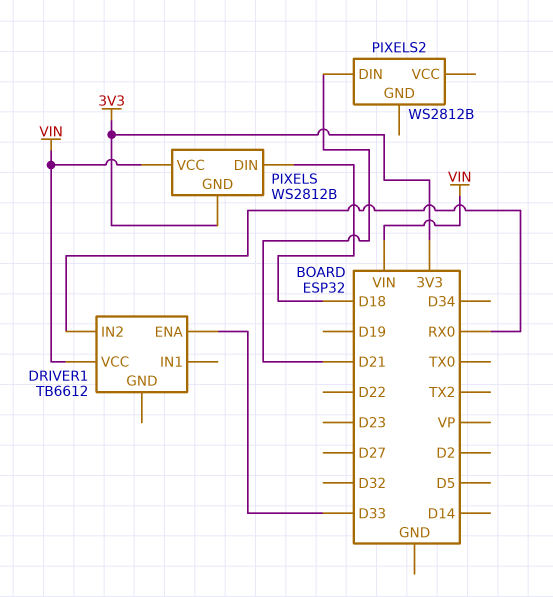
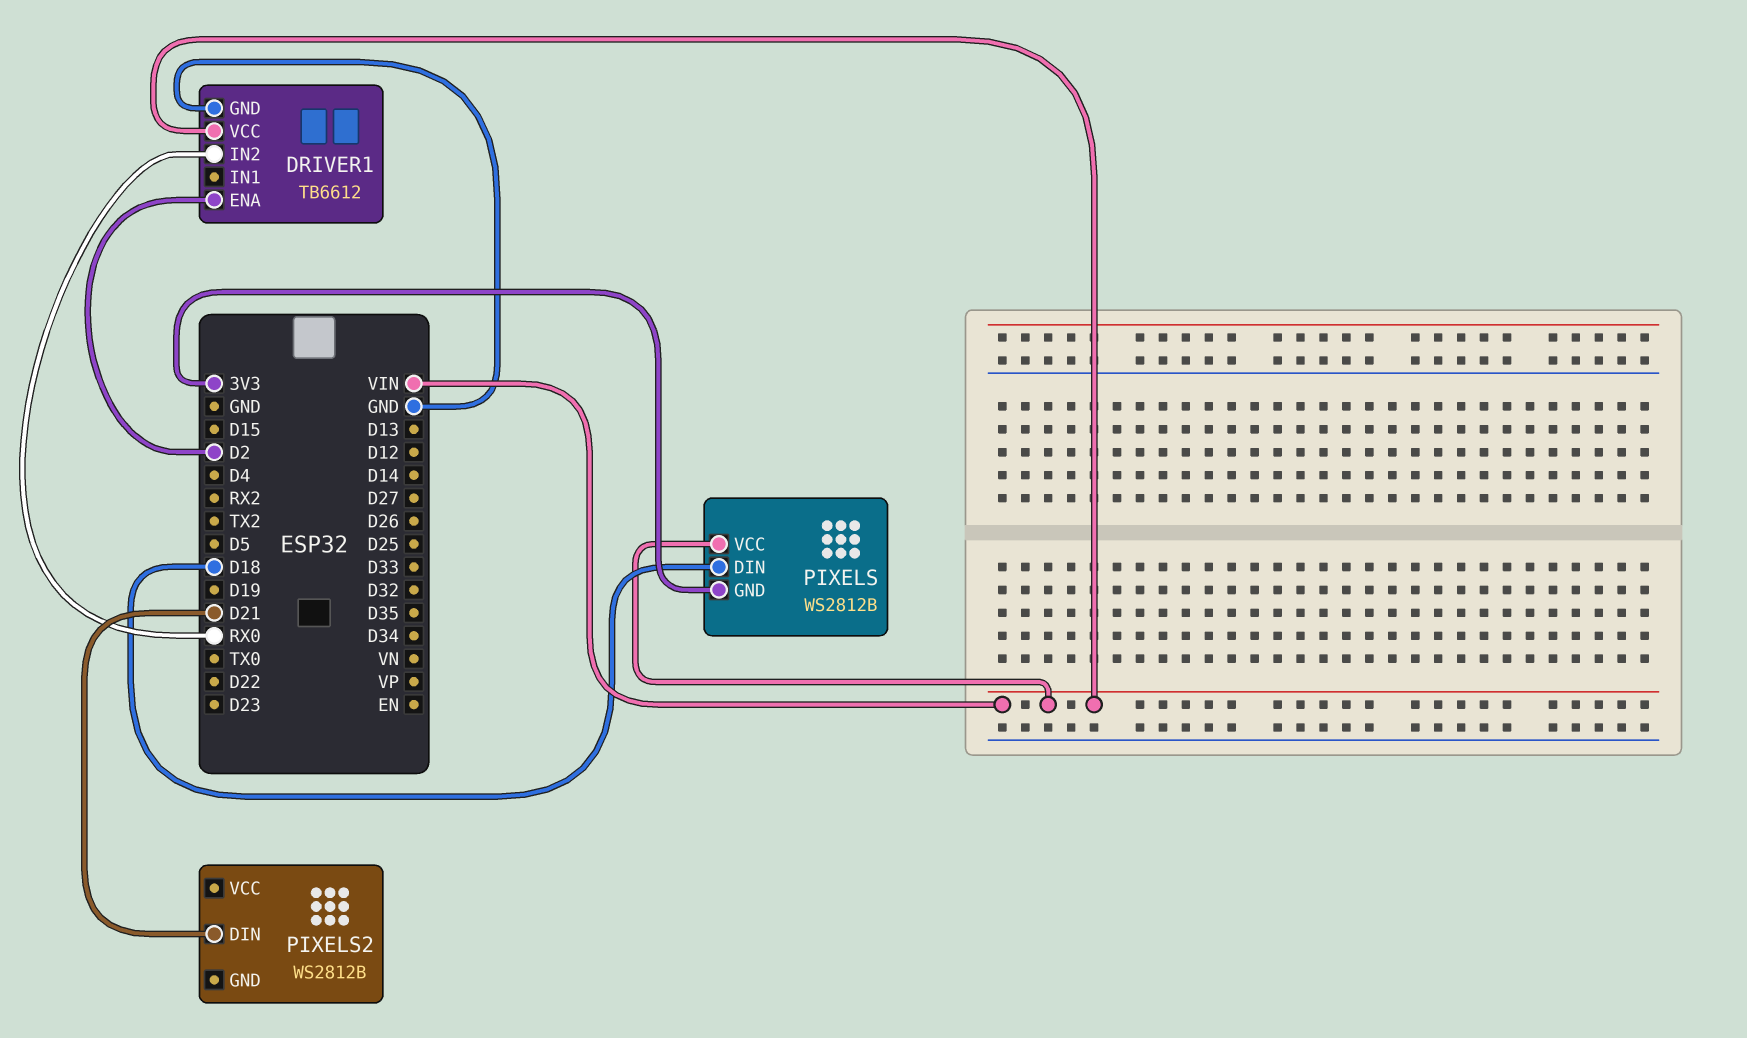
DRIVER1 pin ENA: D33 -> D2
DRIVER1 pin GND: none -> GND

